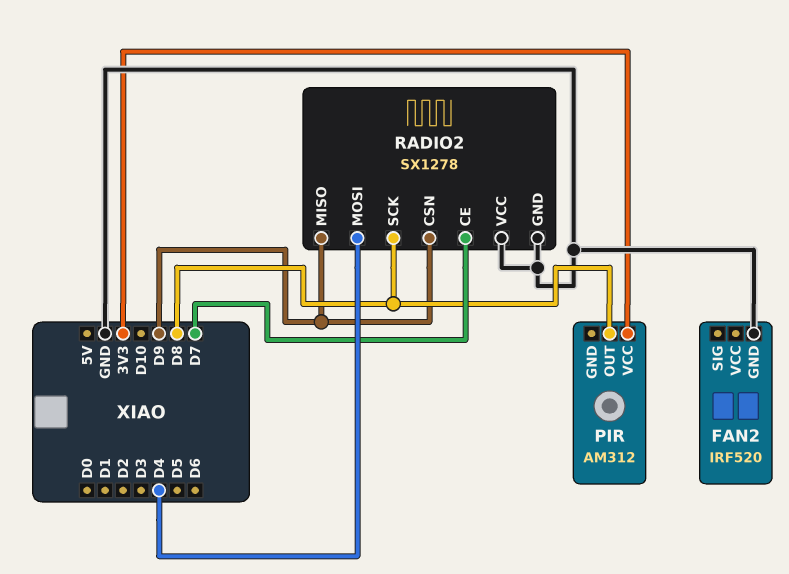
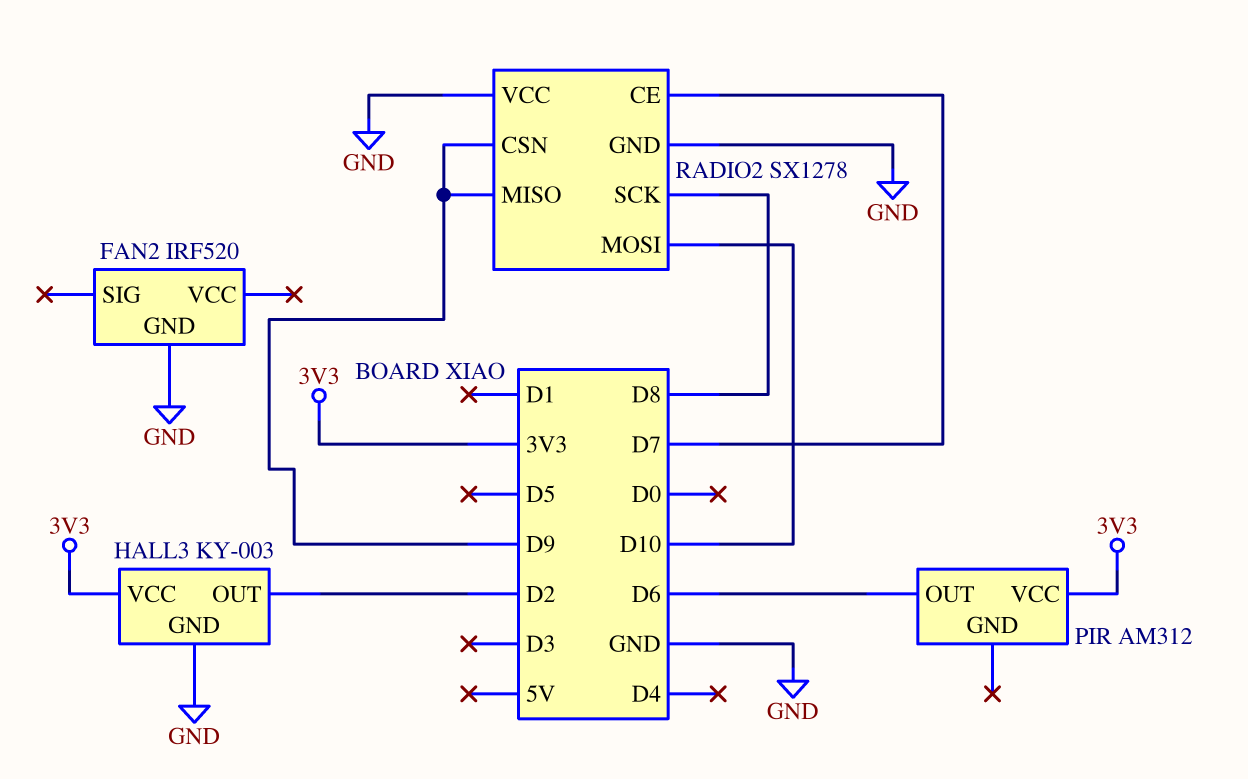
HALL3: none -> KY-003
HALL3 pin GND: none -> GND
HALL3 pin OUT: none -> D2
HALL3 pin VCC: none -> 3V3
PIR pin OUT: D8 -> D6
RADIO2 pin MOSI: D4 -> D10

